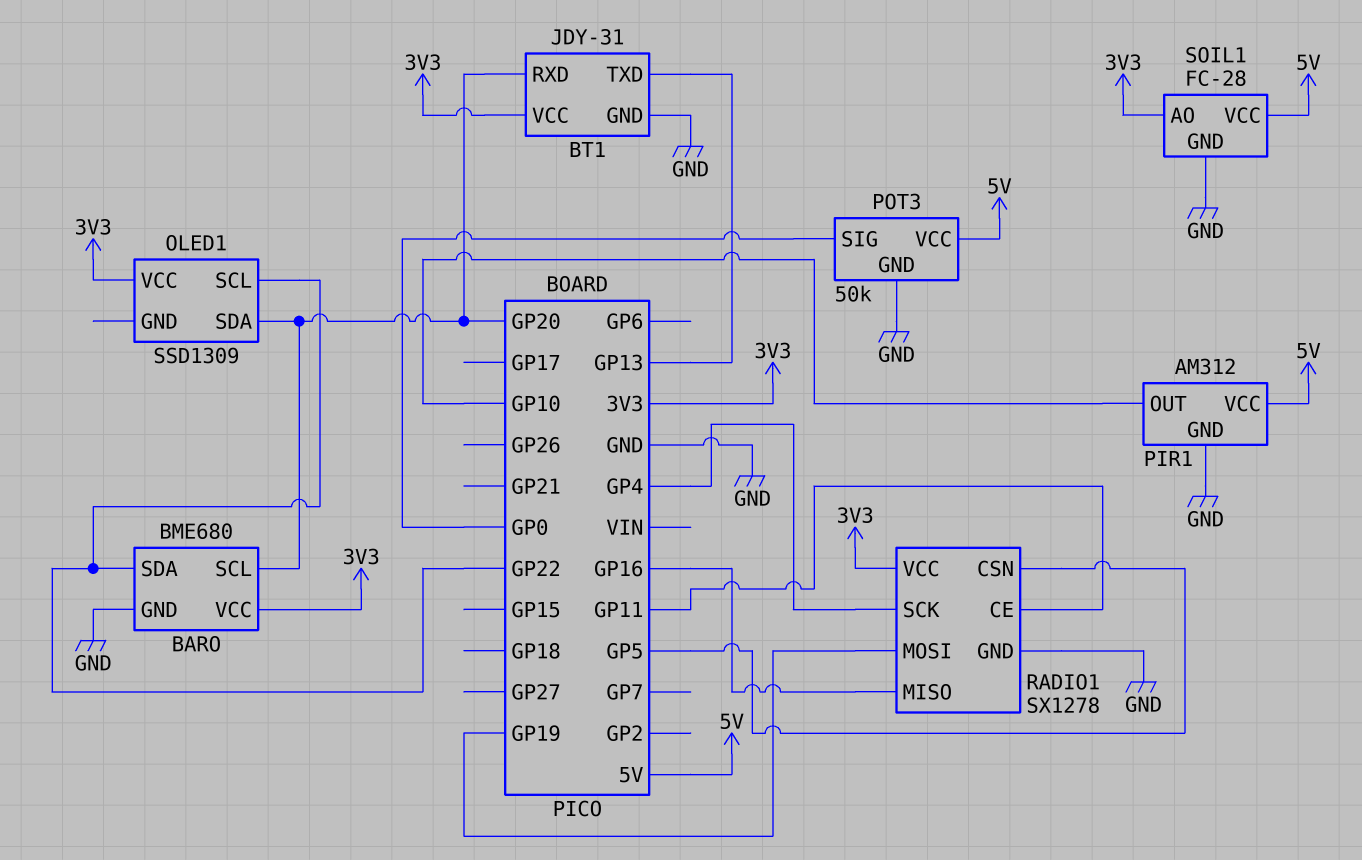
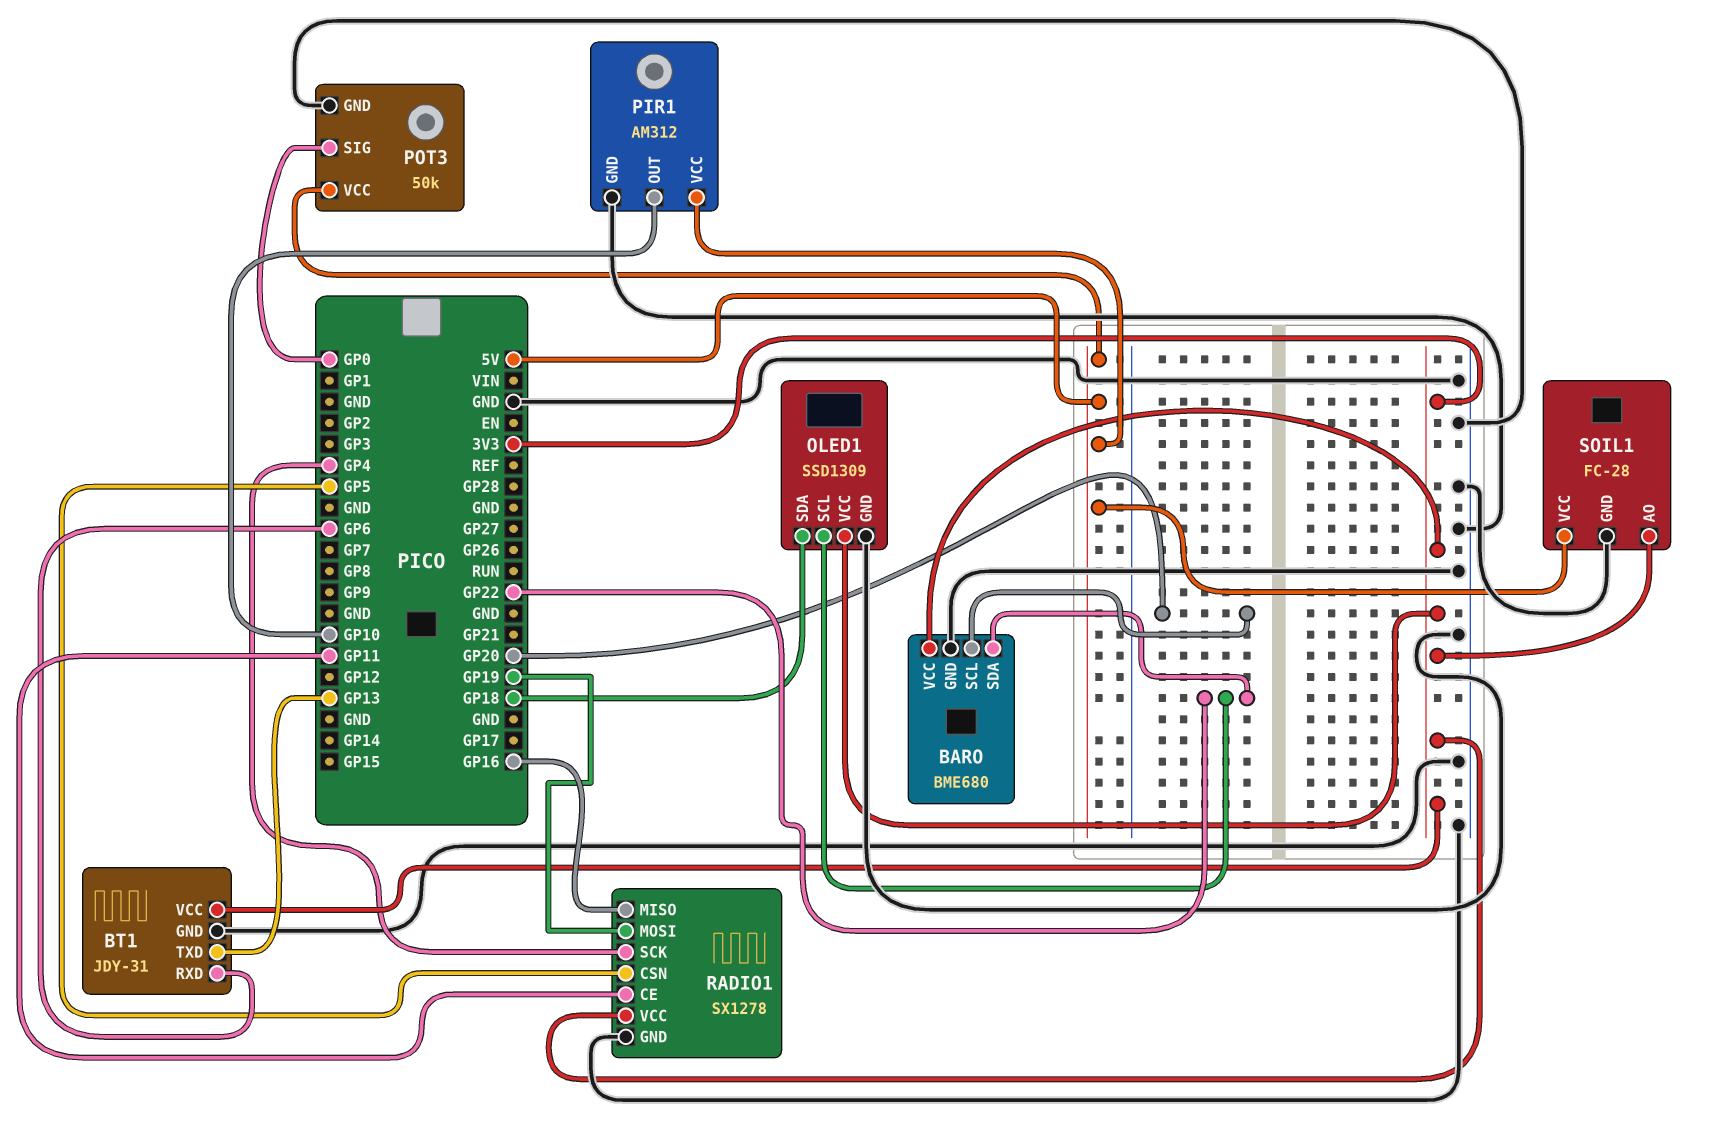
BT1 pin RXD: GP20 -> GP6
OLED1 pin GND: none -> GND
OLED1 pin SDA: GP20 -> GP18

